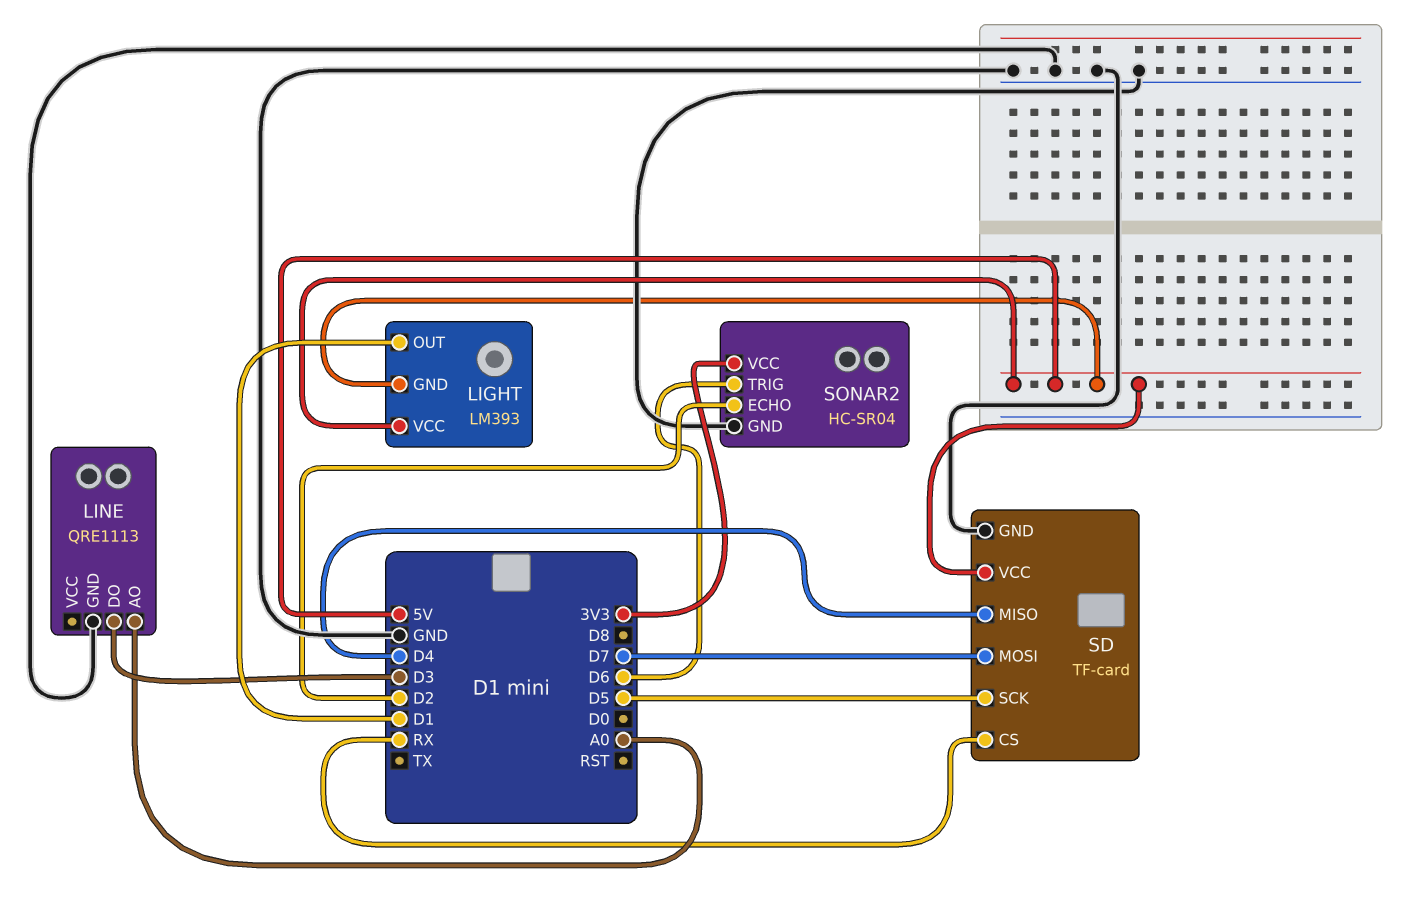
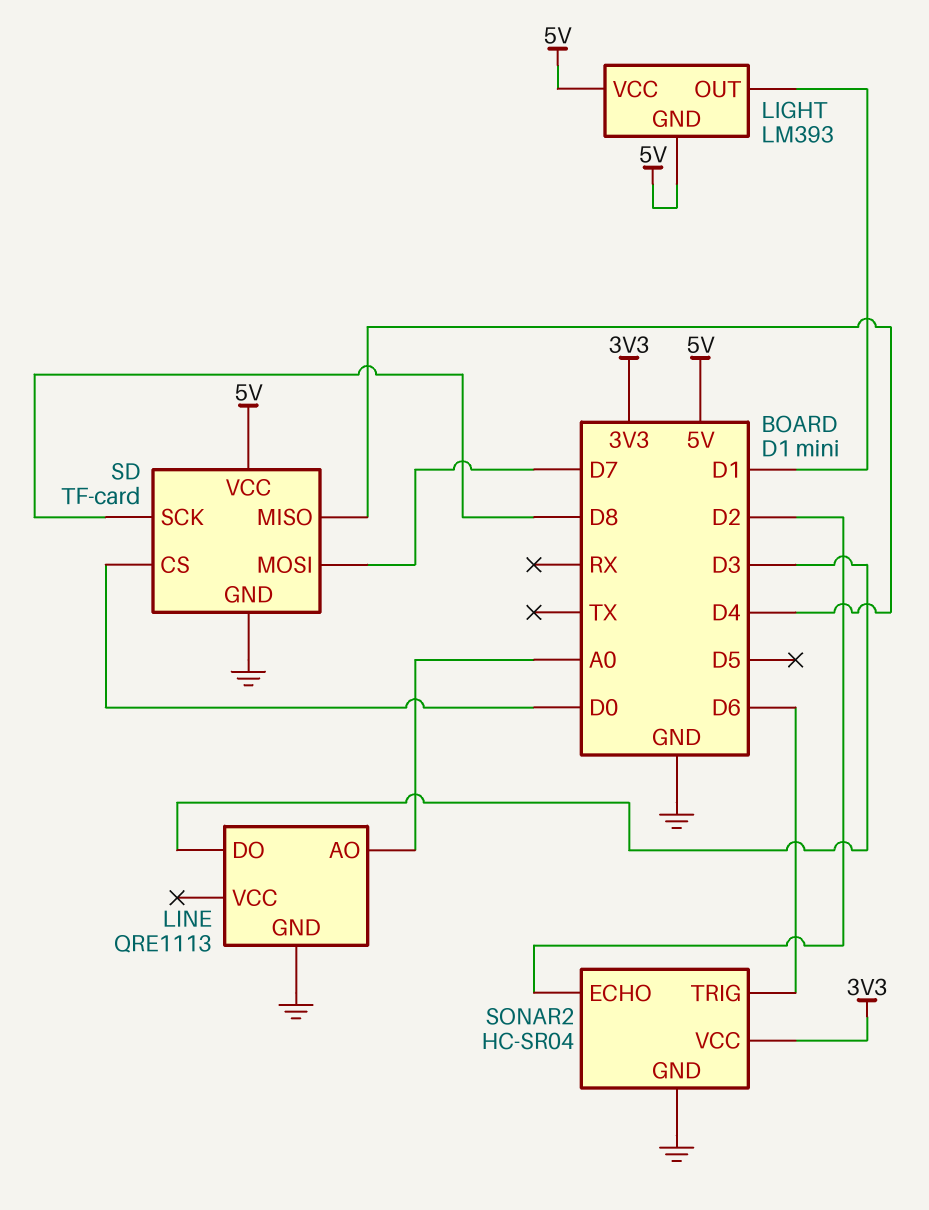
SD pin CS: RX -> D0
SD pin SCK: D5 -> D8

